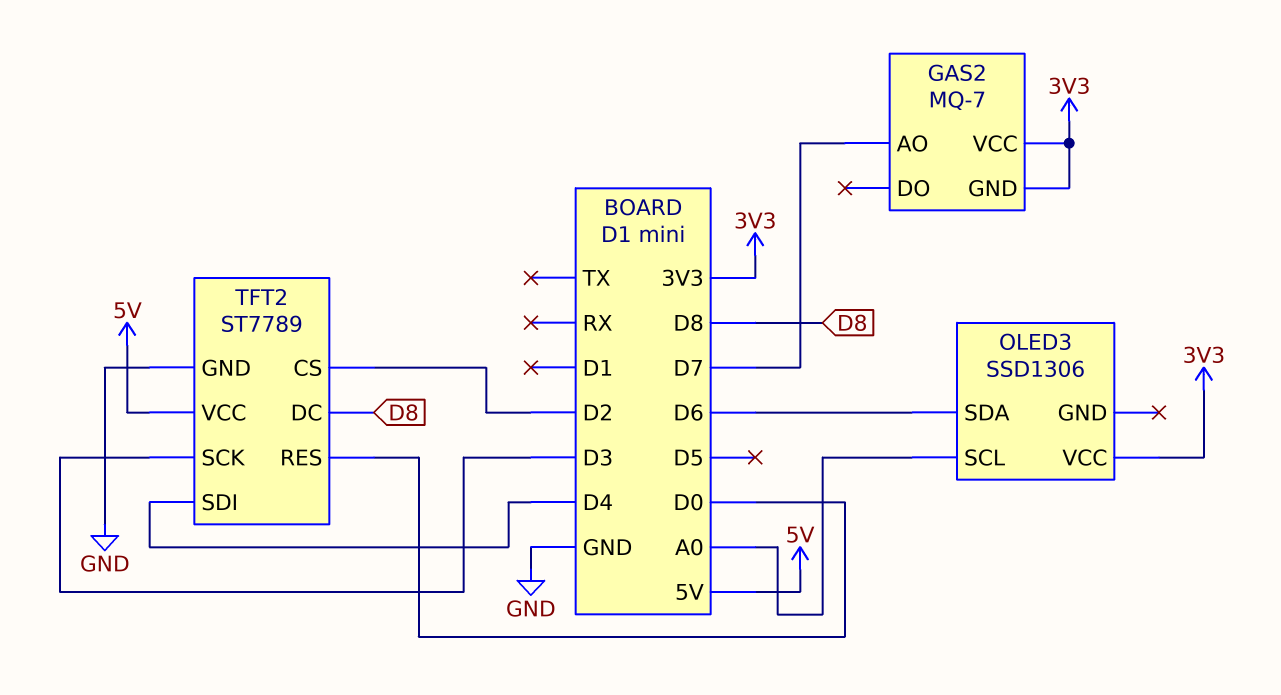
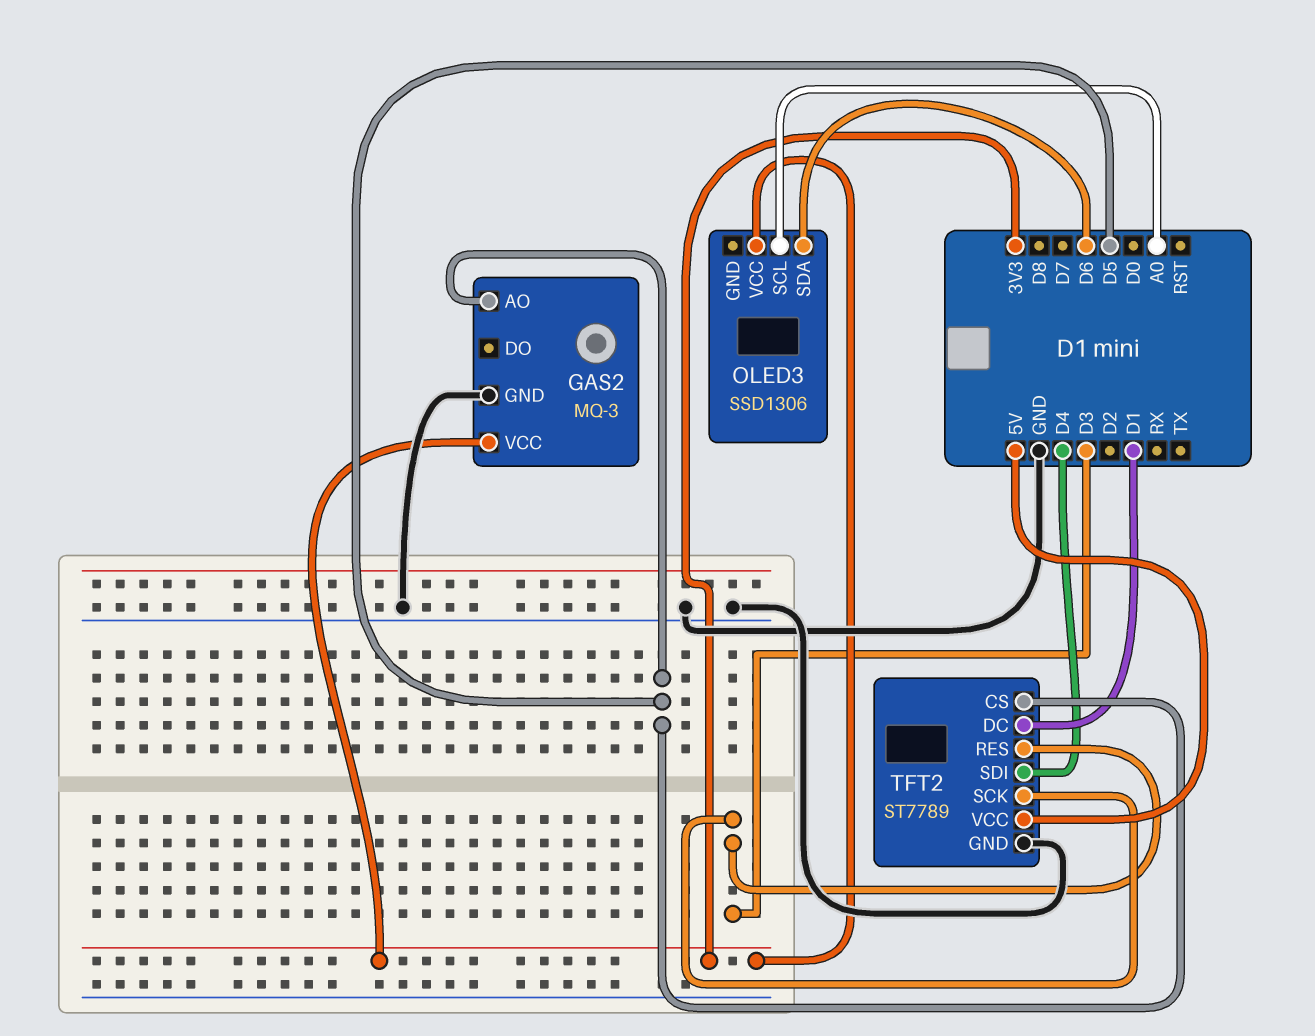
GAS2: MQ-7 -> MQ-3
GAS2 pin AO: D7 -> D5
GAS2 pin GND: 3V3 -> GND
TFT2 pin CS: D2 -> D5
TFT2 pin DC: D8 -> D1
TFT2 pin RES: D0 -> D3

